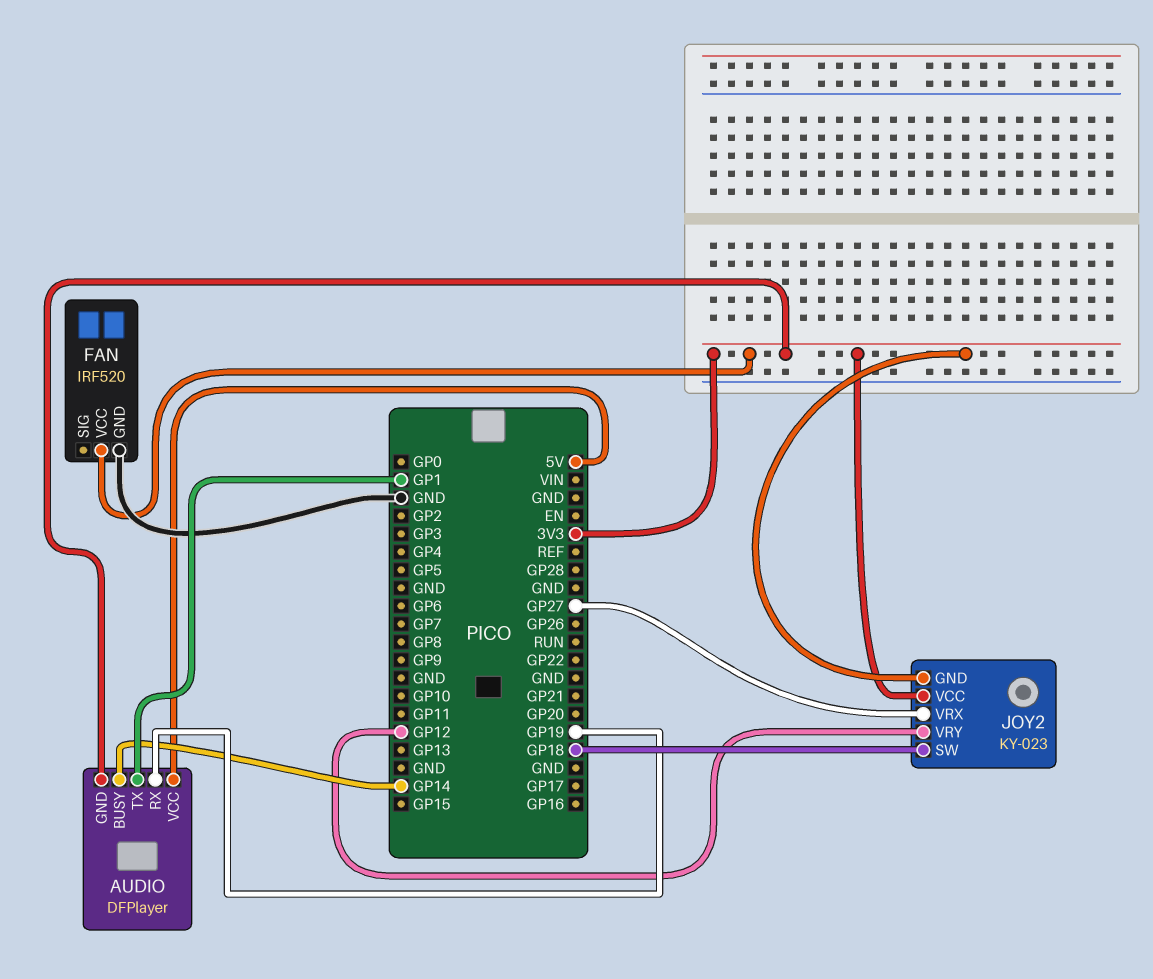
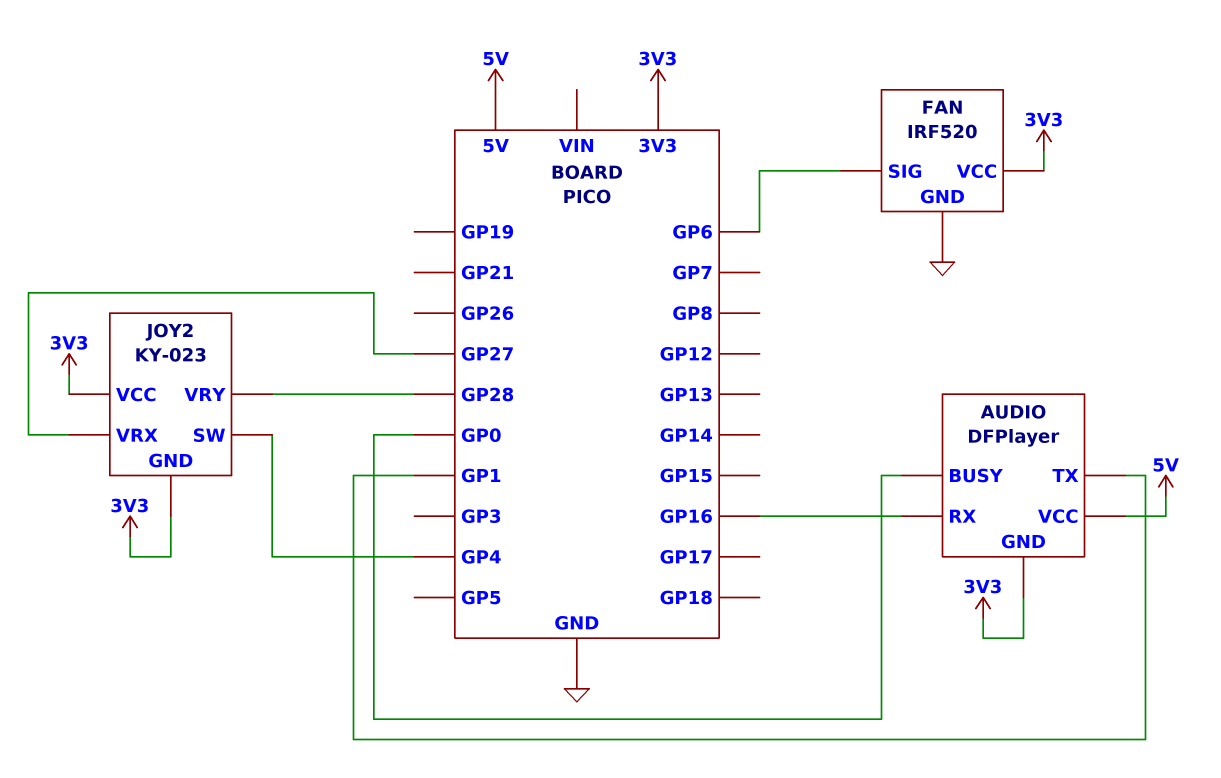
AUDIO pin BUSY: GP14 -> GP0
AUDIO pin RX: GP19 -> GP16
FAN pin SIG: none -> GP6
JOY2 pin SW: GP18 -> GP4
JOY2 pin VRY: GP12 -> GP28

